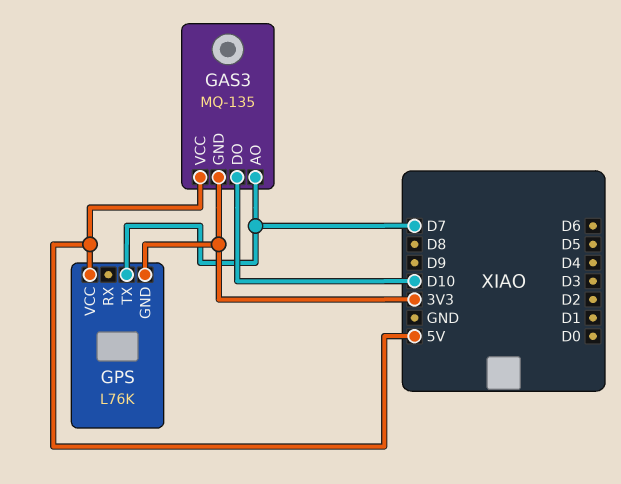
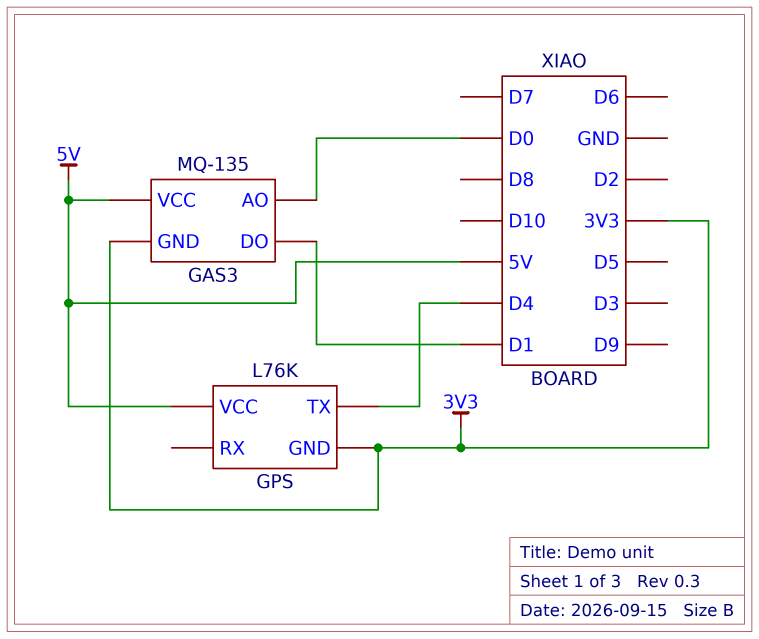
GAS3 pin AO: D7 -> D0
GAS3 pin DO: D10 -> D1
GPS pin TX: D7 -> D4

